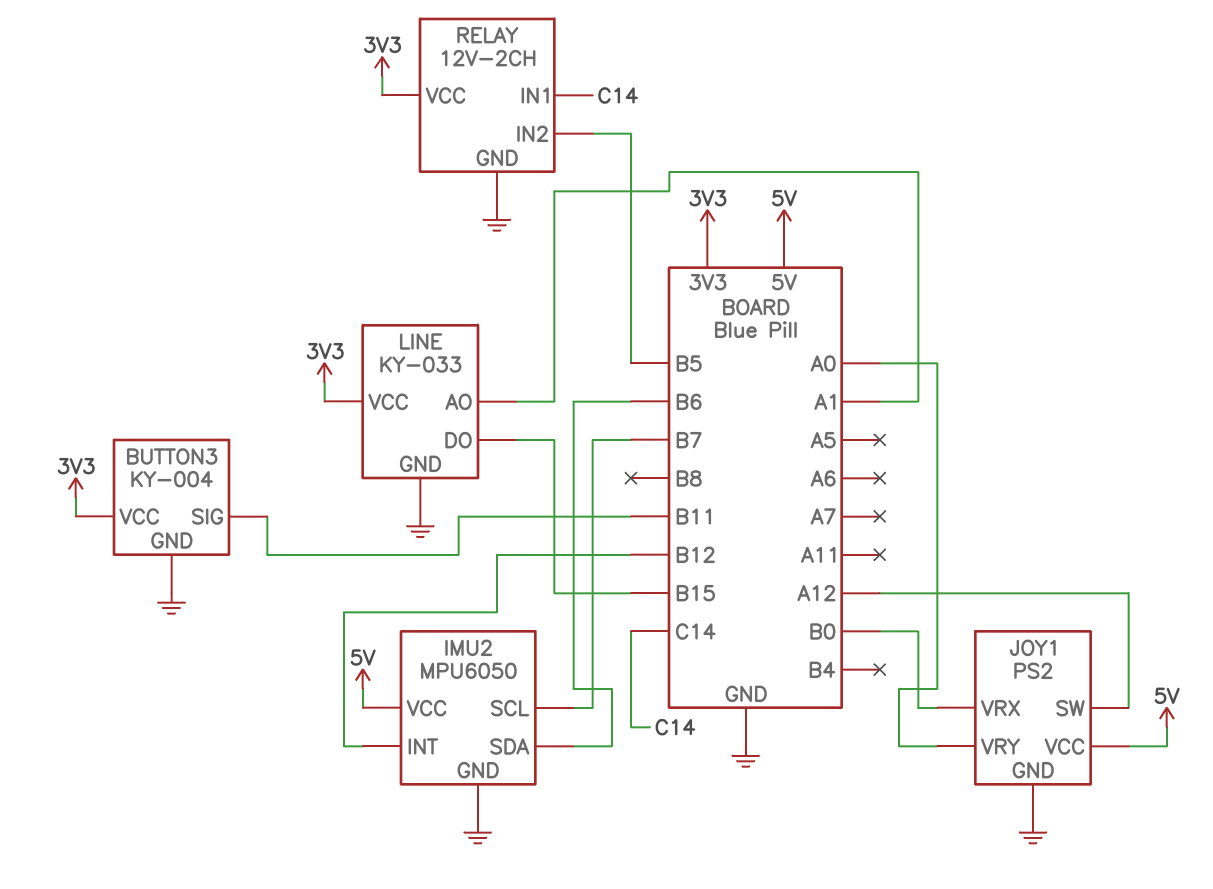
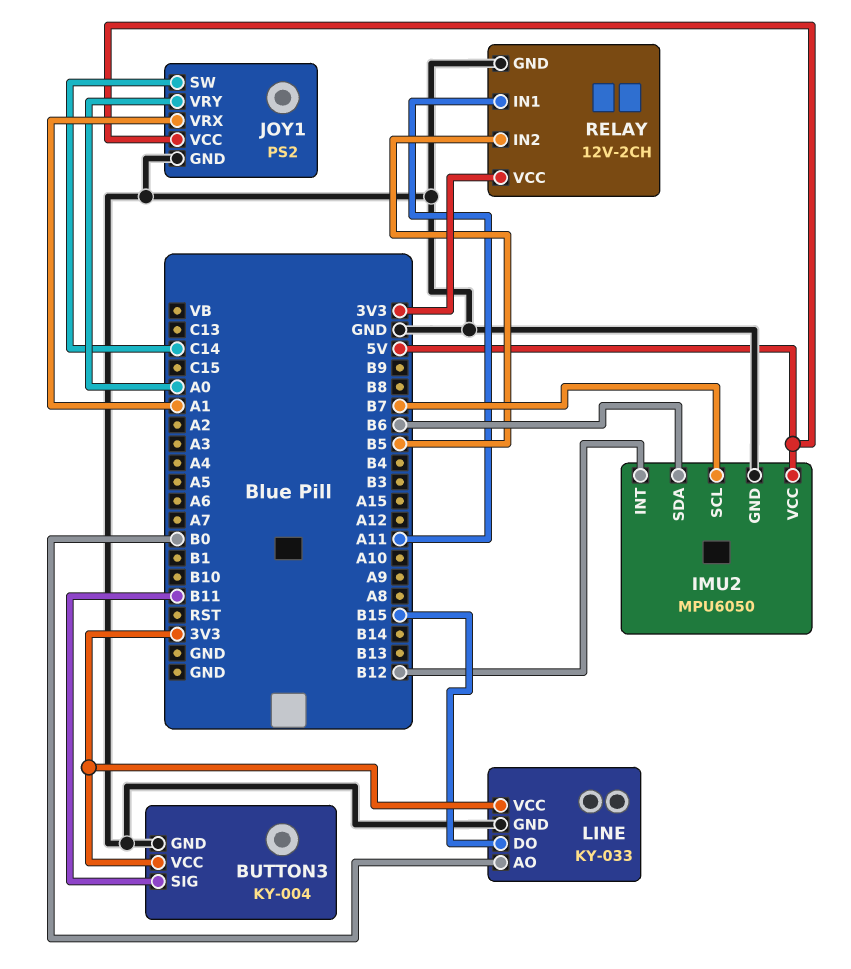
JOY1 pin SW: A12 -> C14
JOY1 pin VRX: B0 -> A1
LINE pin AO: A1 -> B0
RELAY pin IN1: C14 -> A11

